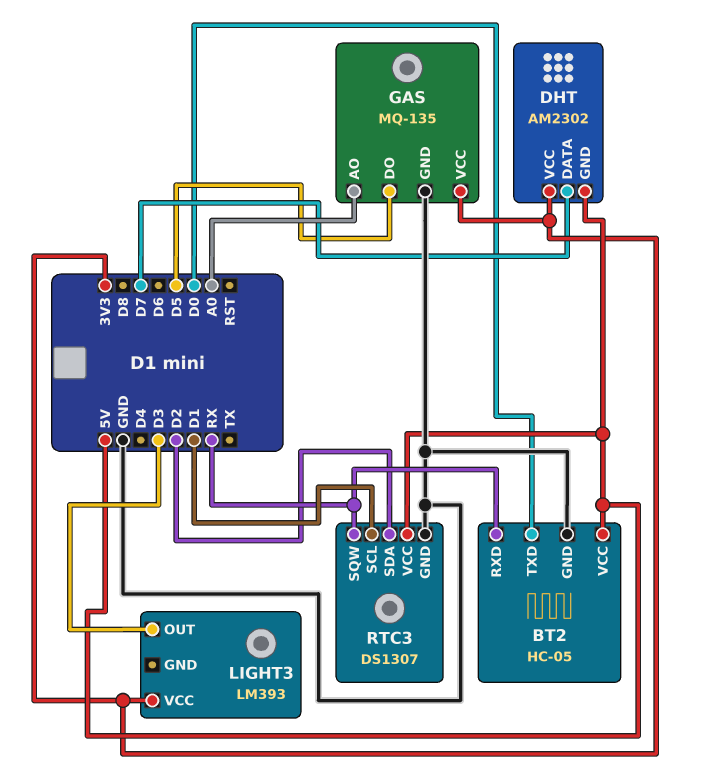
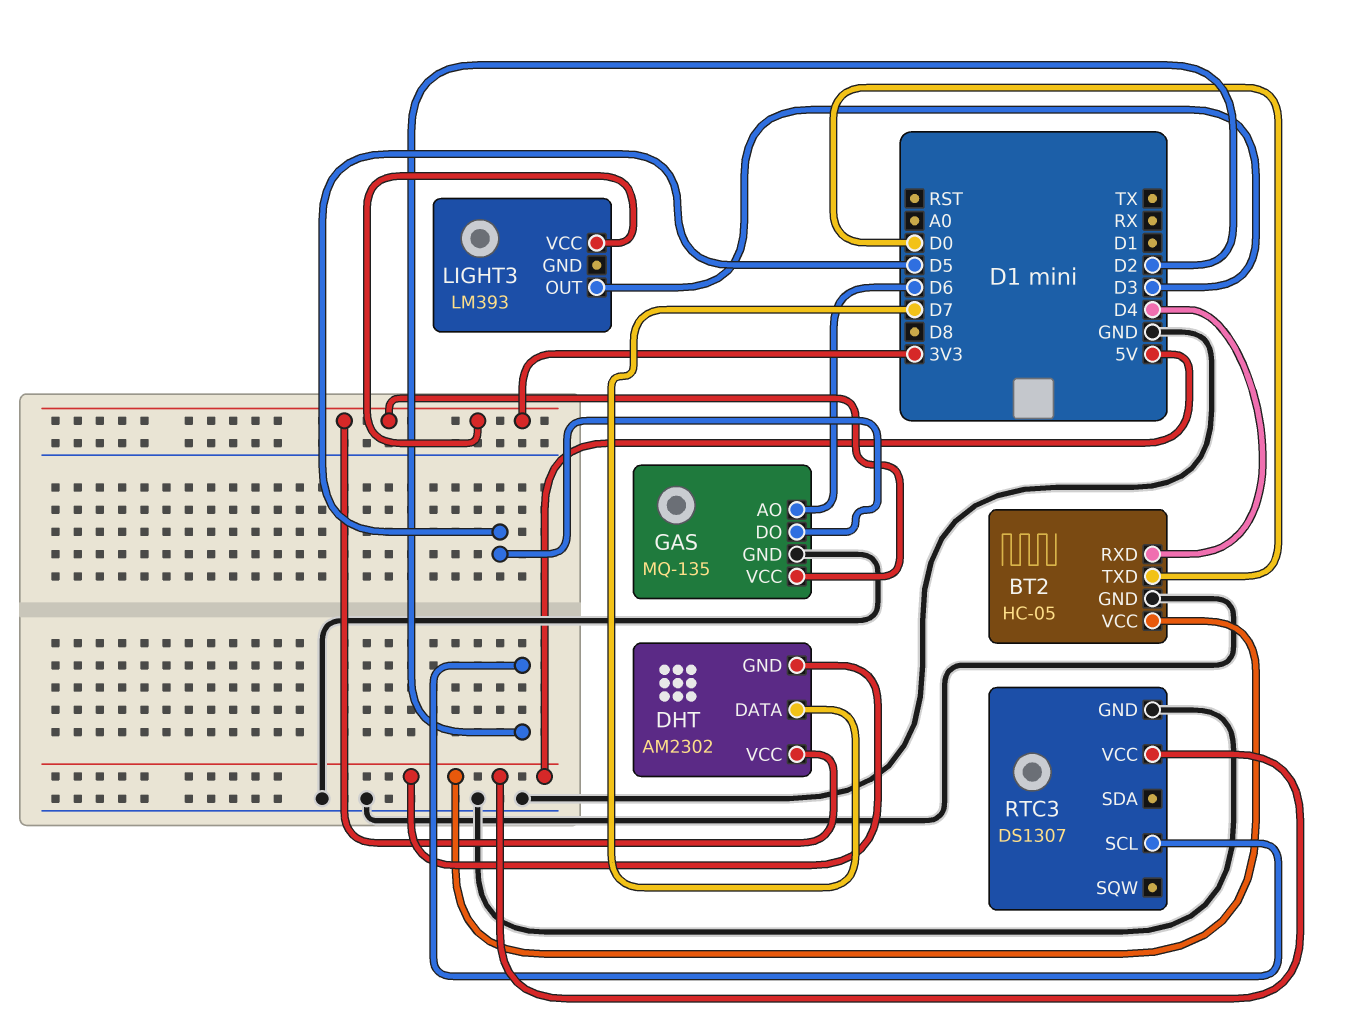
BT2 pin RXD: RX -> D4
GAS pin AO: A0 -> D6
RTC3 pin SCL: D1 -> D2
RTC3 pin SDA: D2 -> none
RTC3 pin SQW: RX -> none

